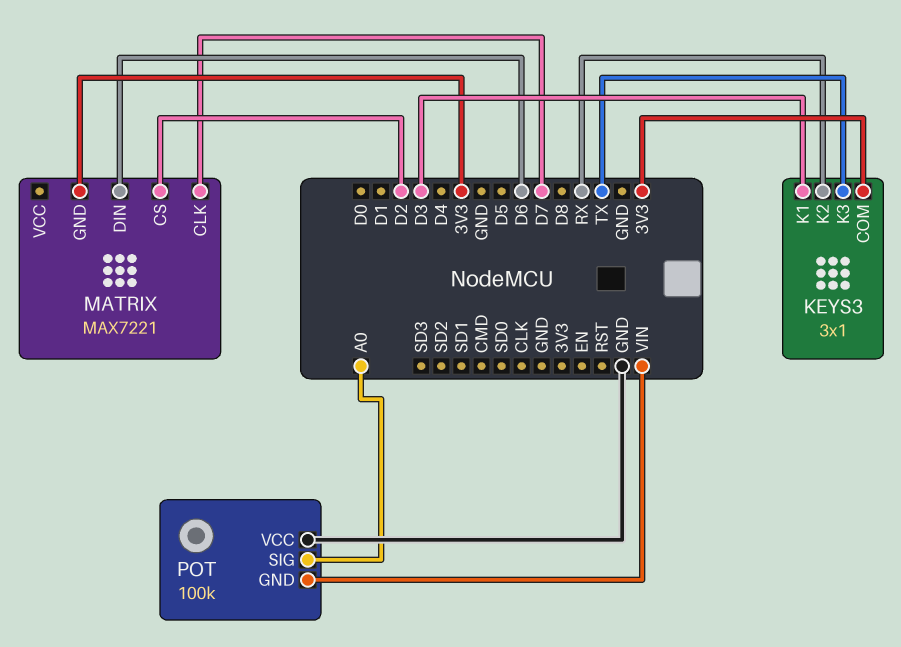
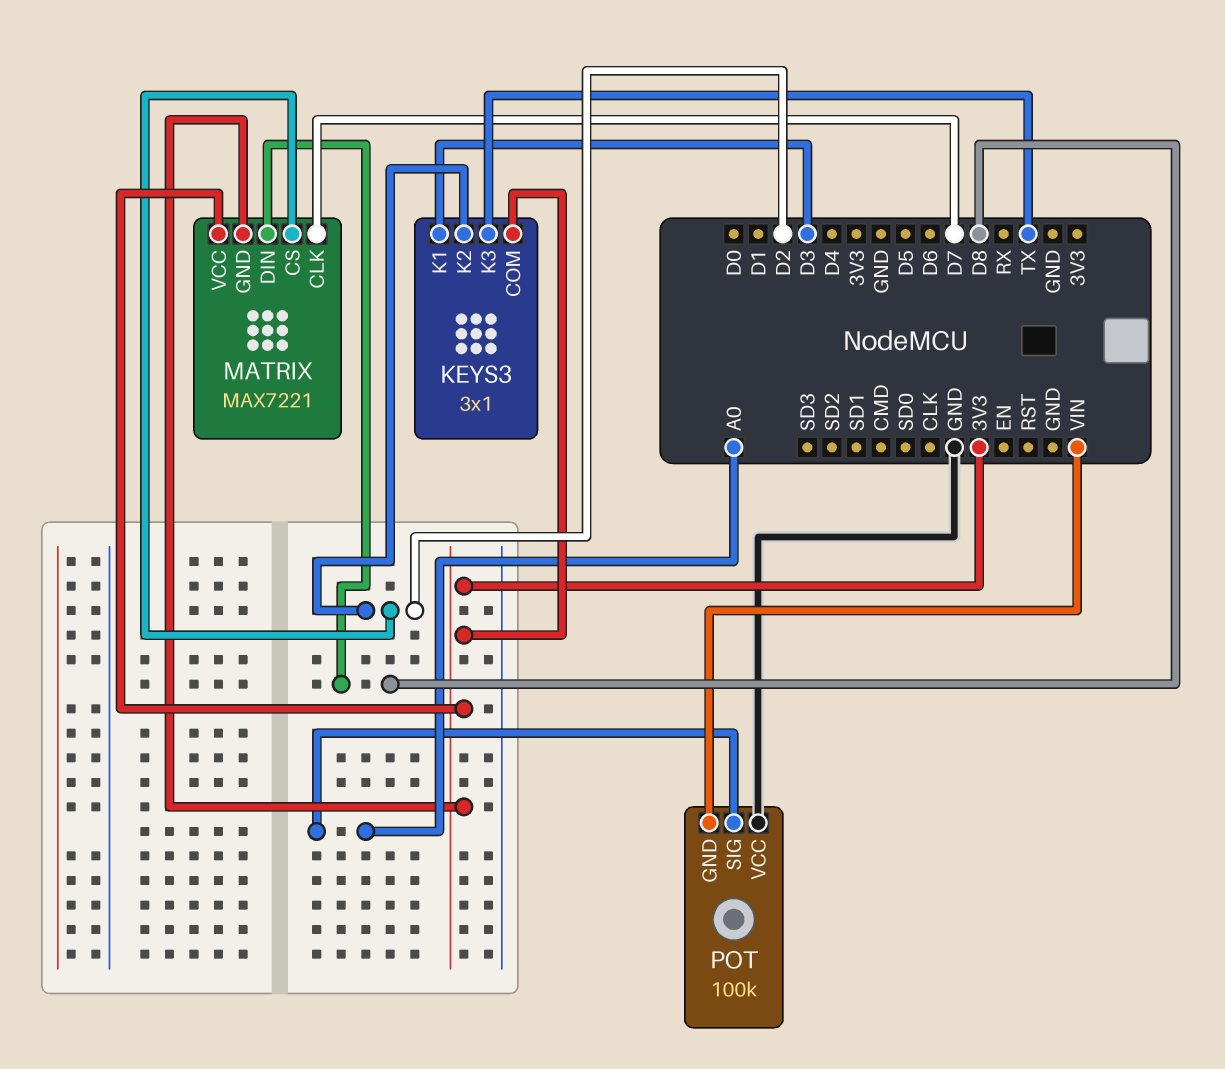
KEYS3 pin K2: RX -> D2
MATRIX pin DIN: D6 -> D8
MATRIX pin VCC: none -> 3V3

